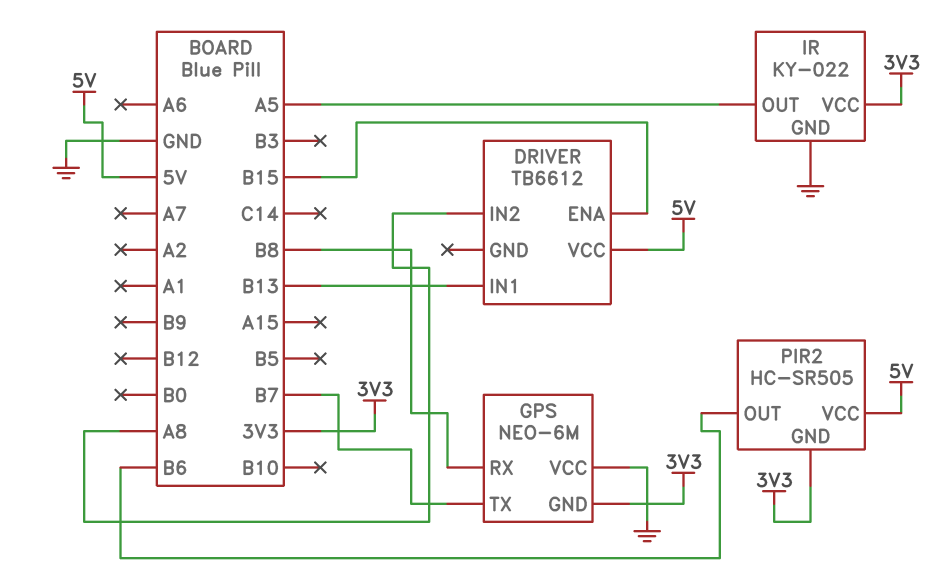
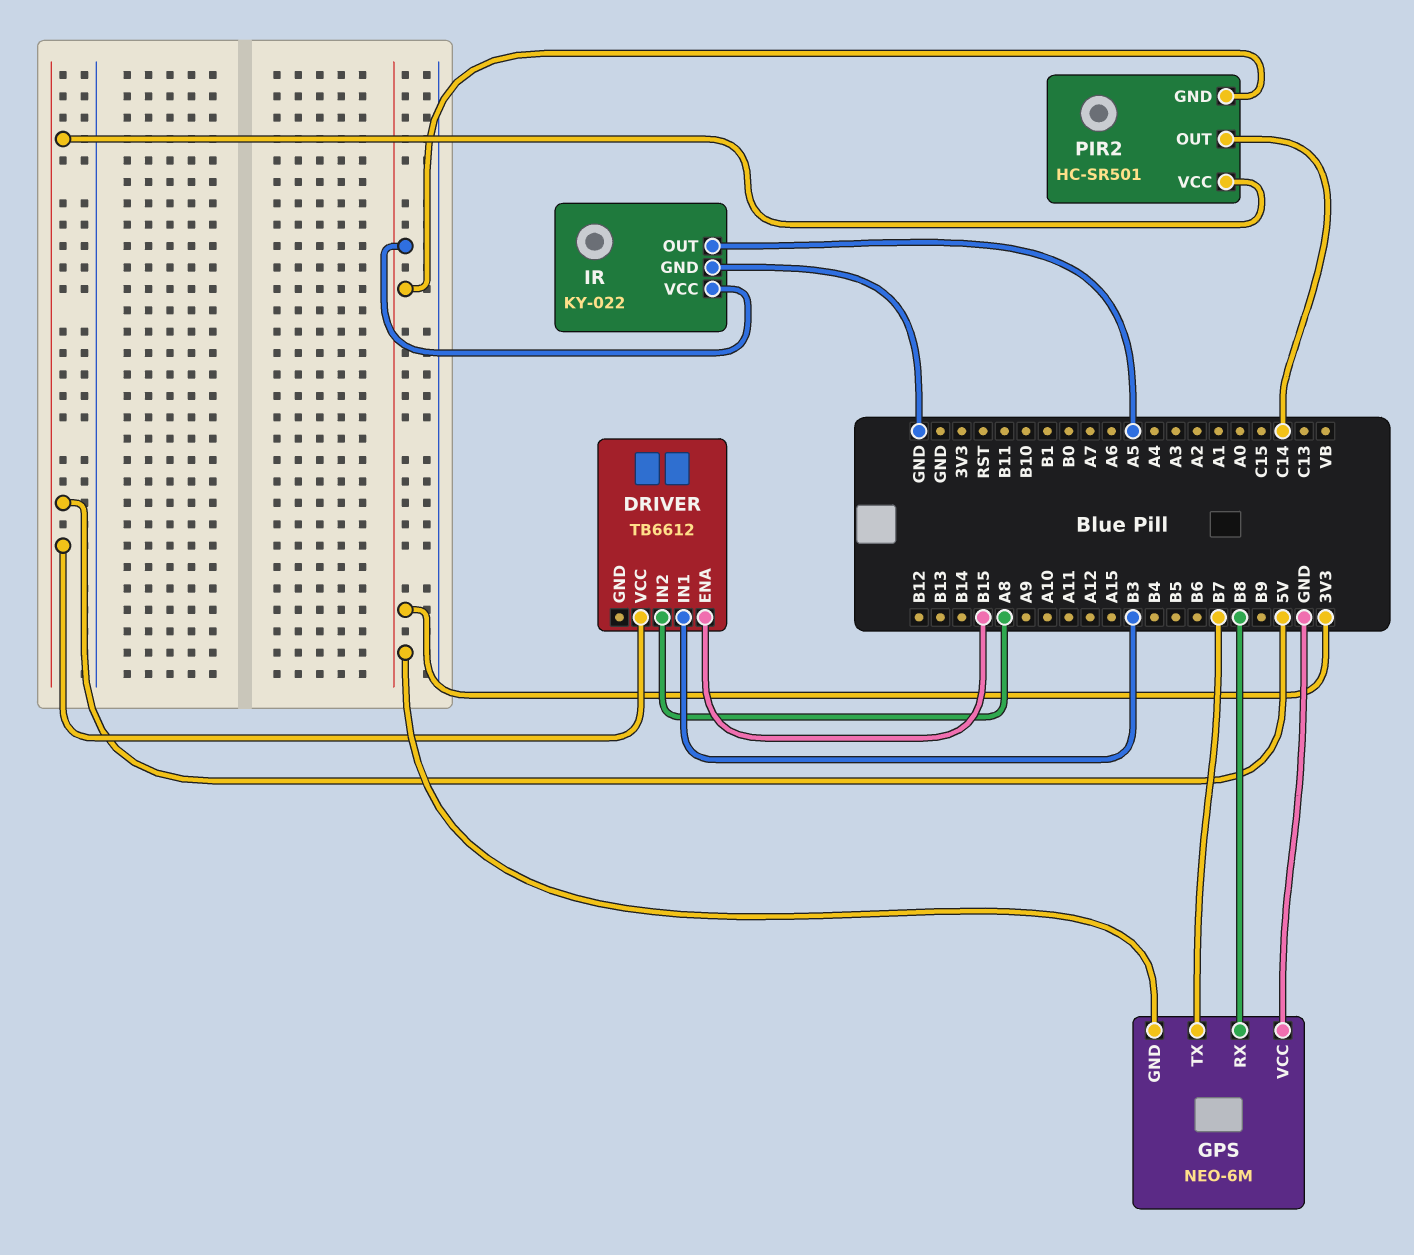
DRIVER pin IN1: B13 -> B3
PIR2: HC-SR505 -> HC-SR501
PIR2 pin OUT: B6 -> C14

